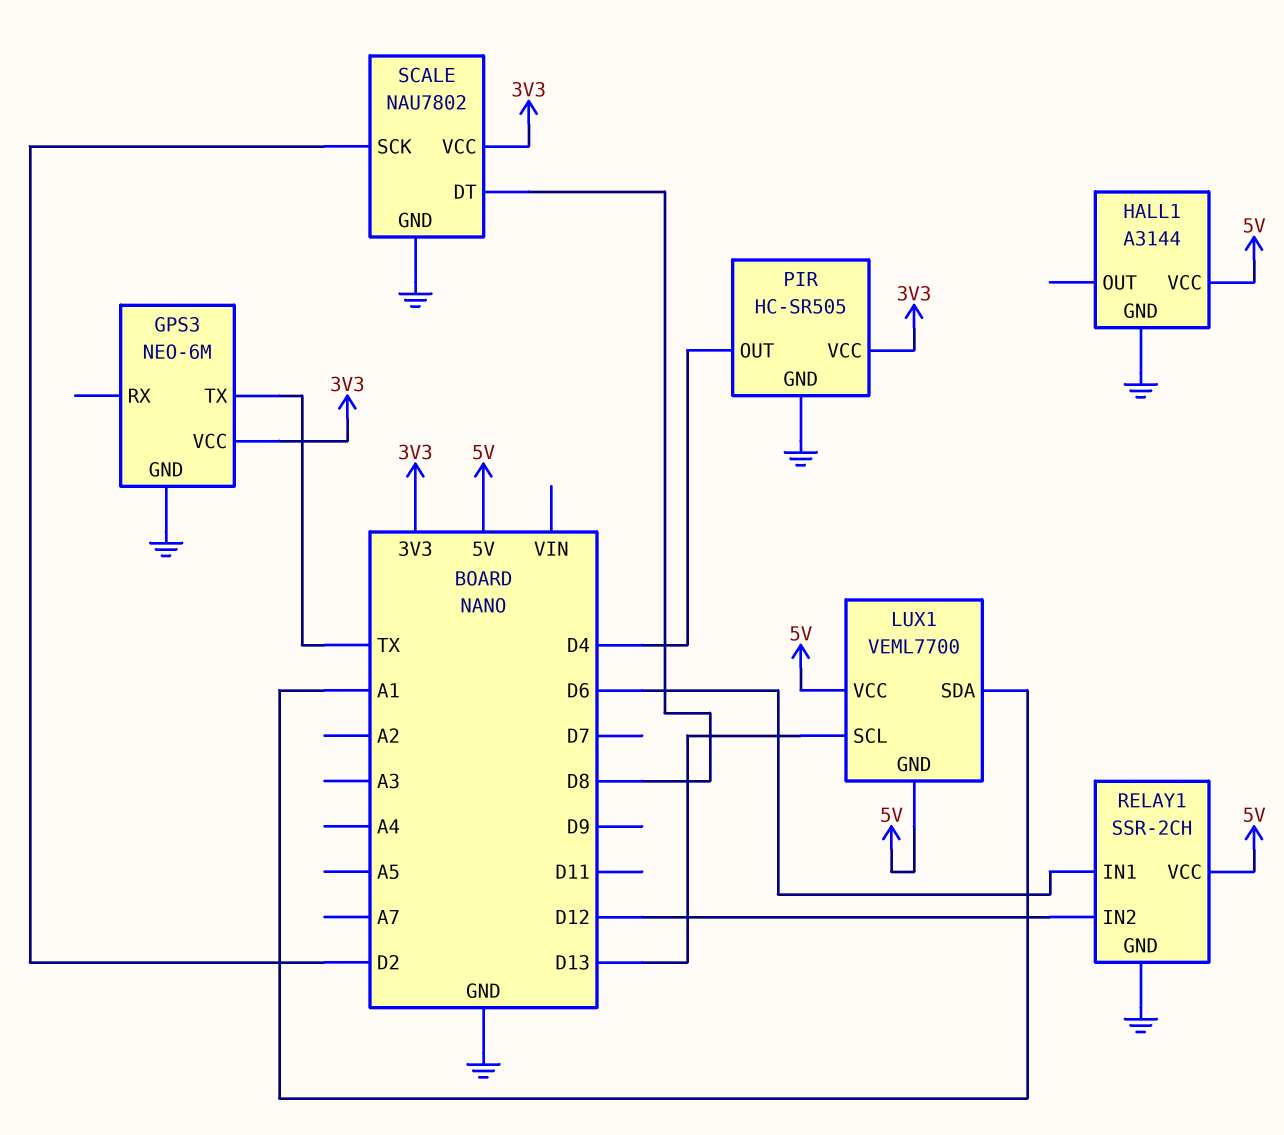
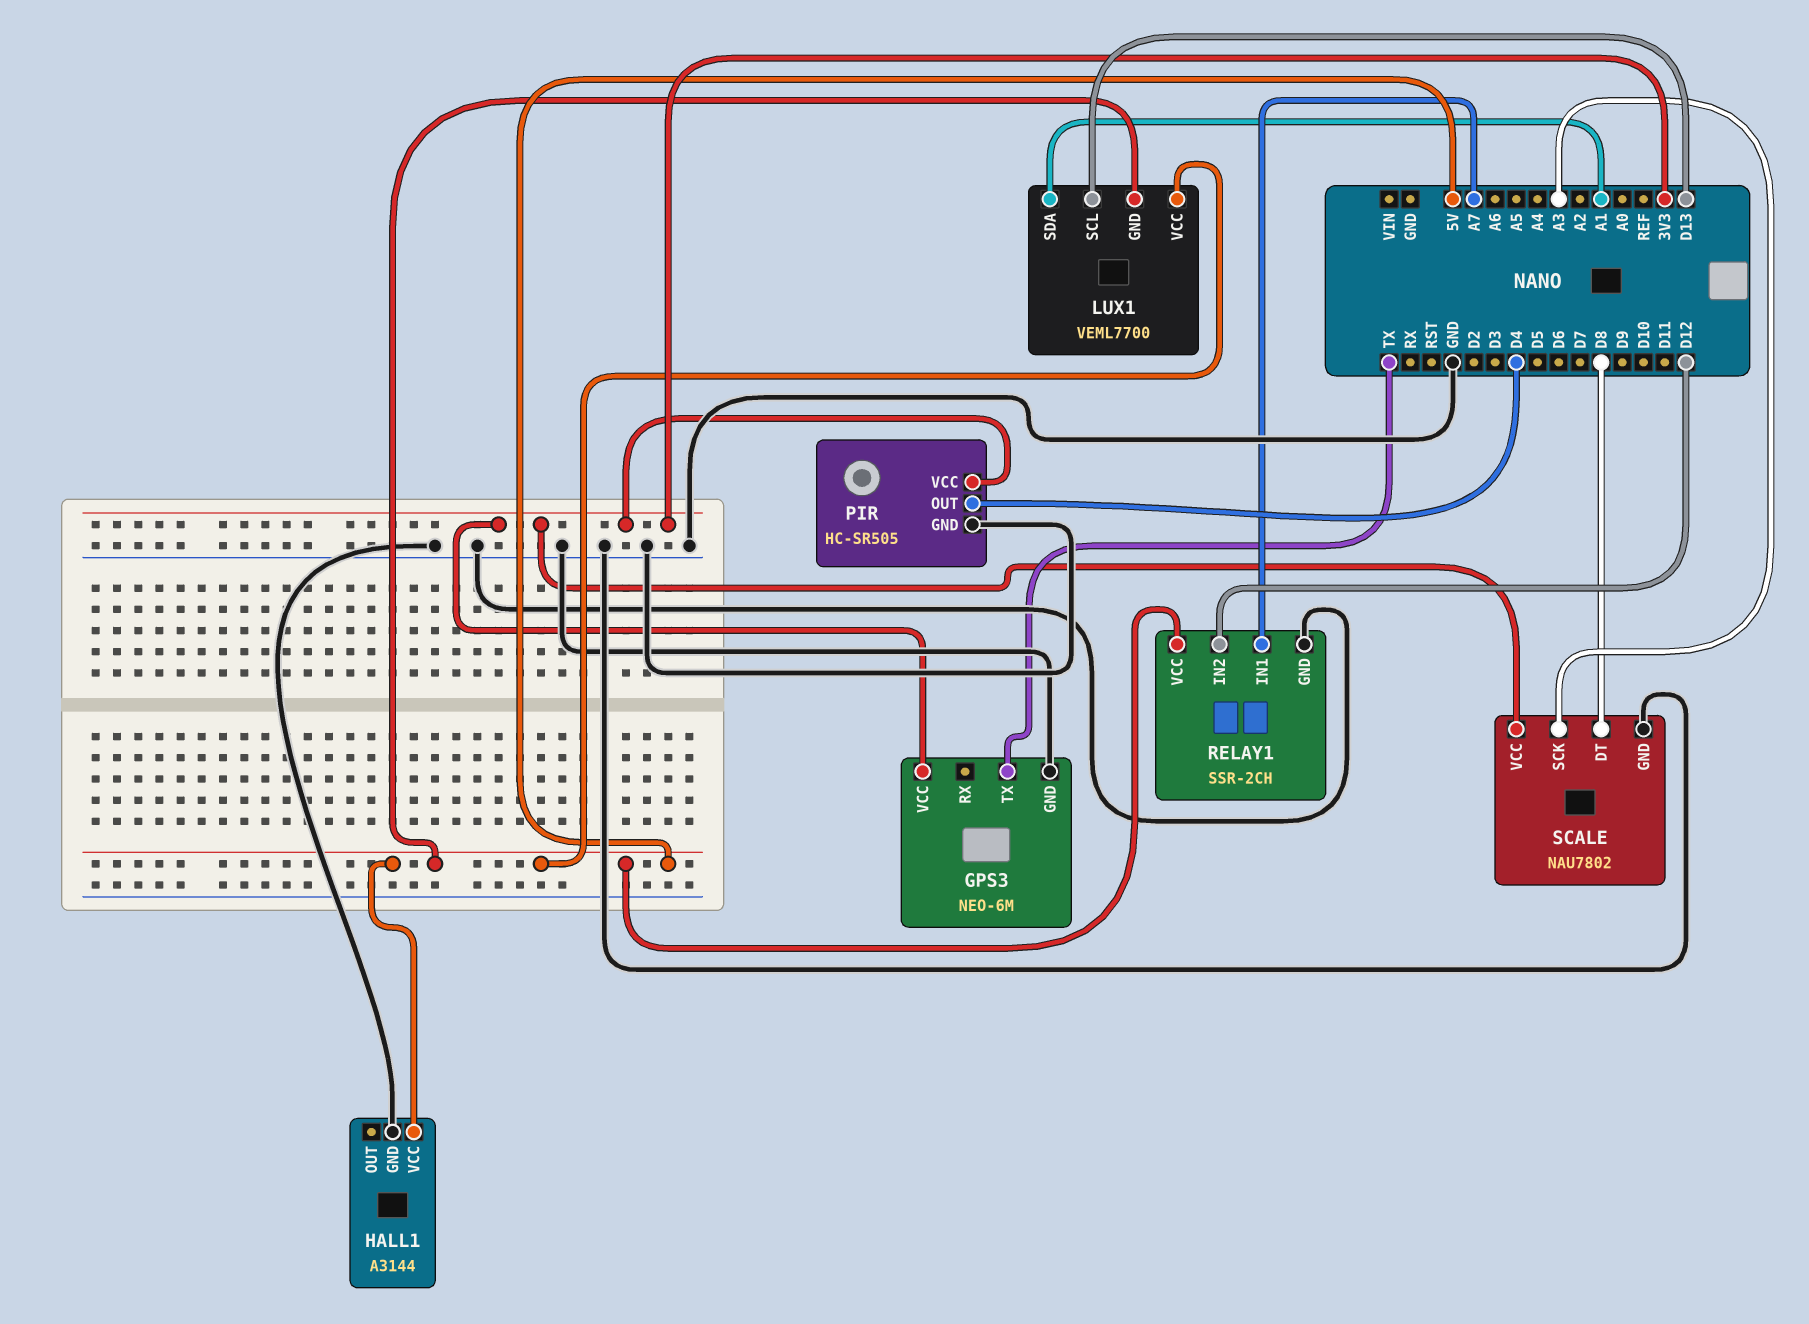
RELAY1 pin IN1: D6 -> A7
SCALE pin SCK: D2 -> A3

